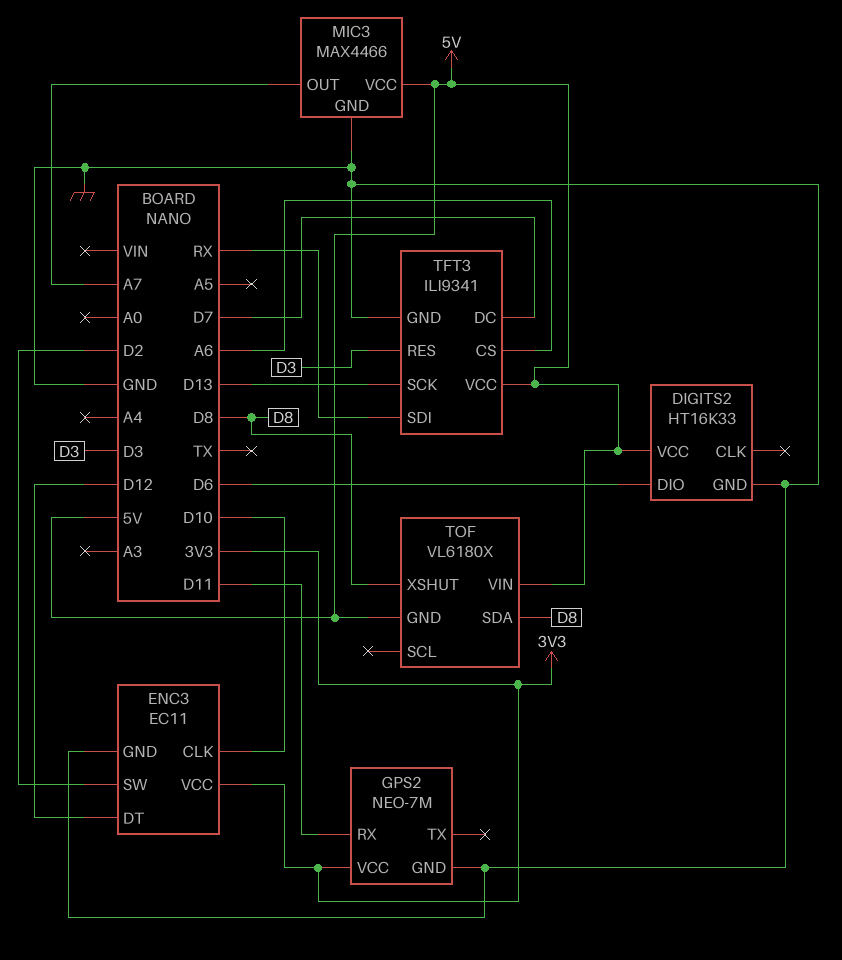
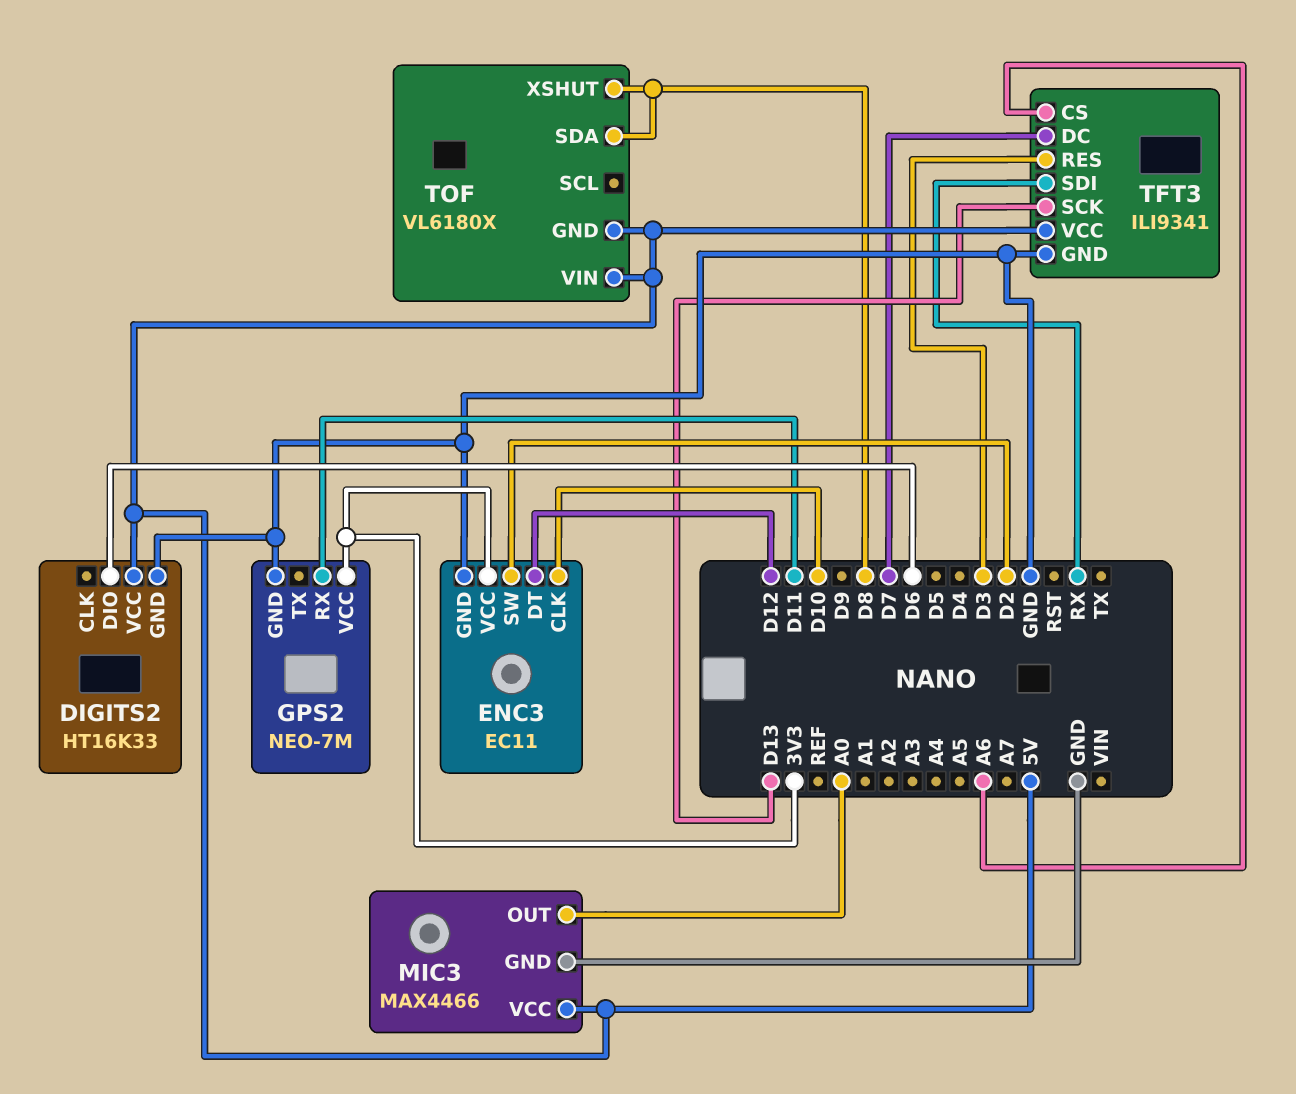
MIC3 pin OUT: A7 -> A0

